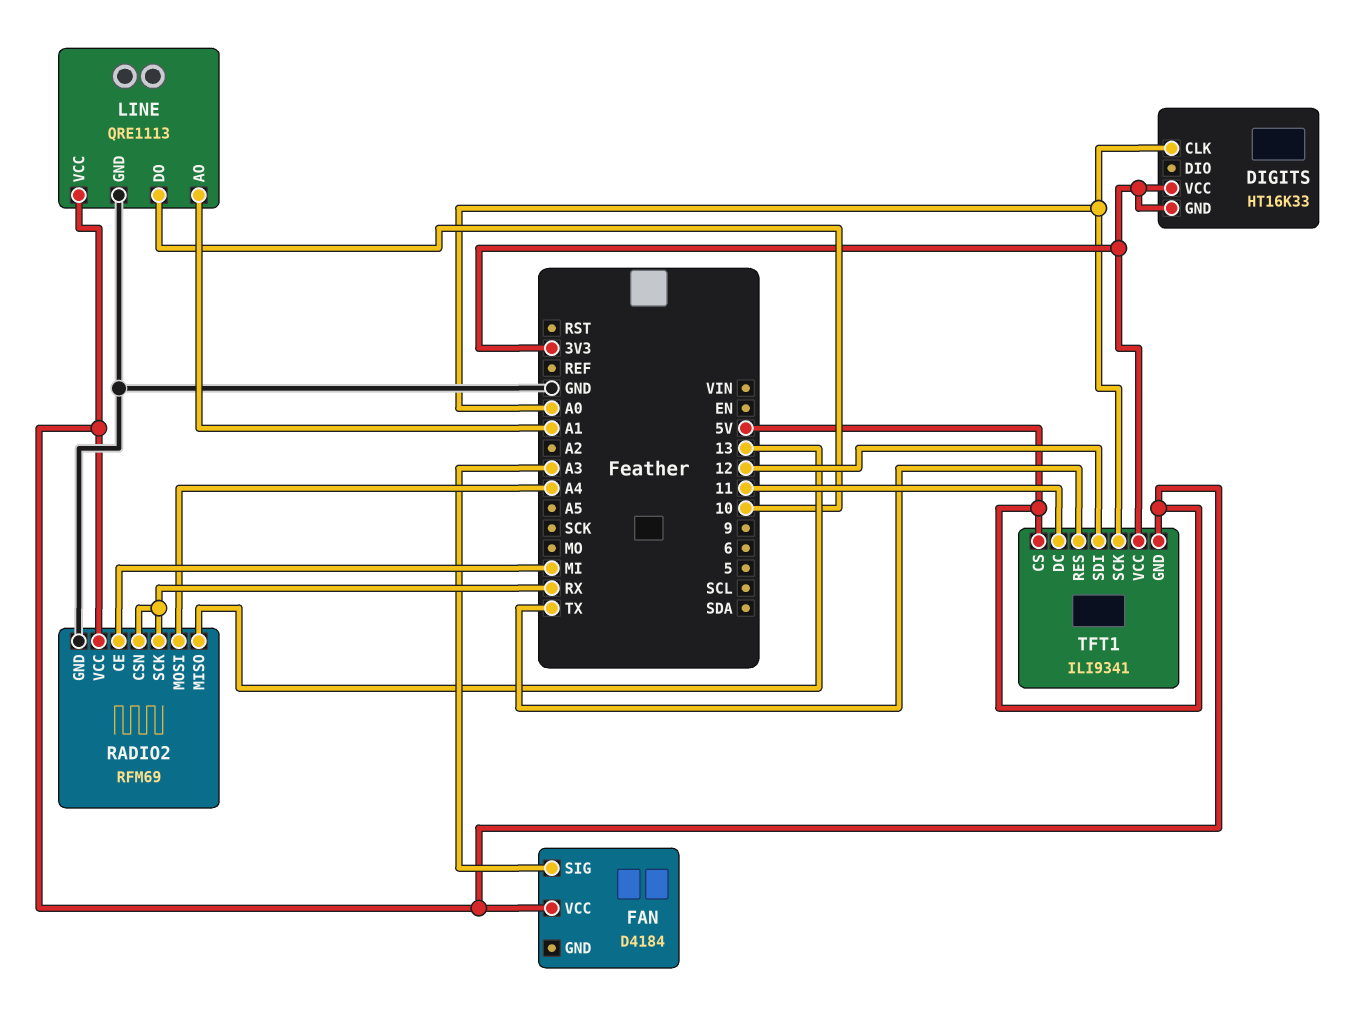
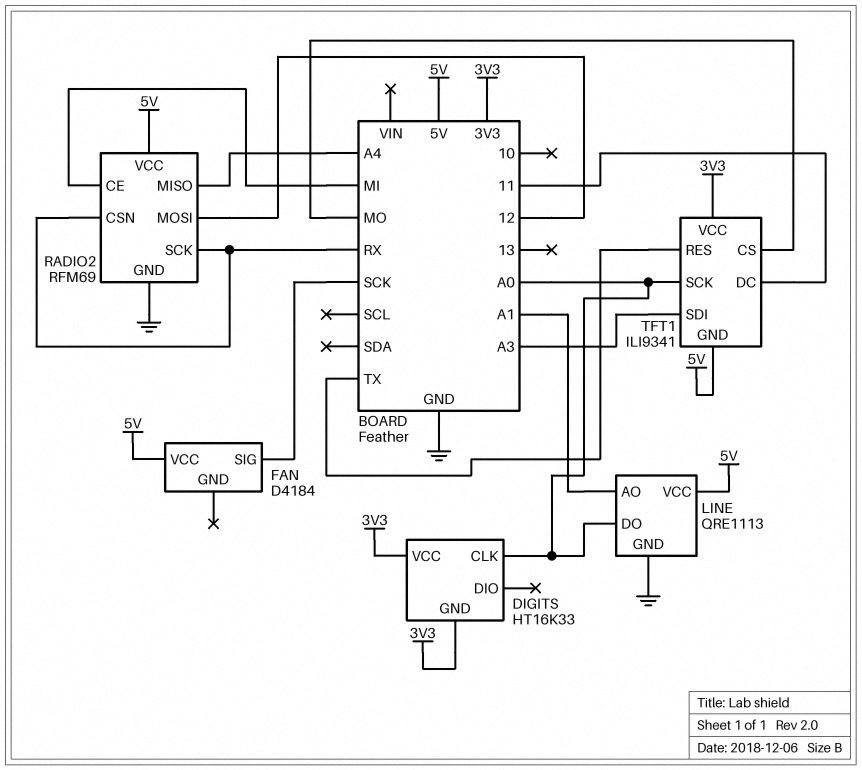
FAN pin SIG: A3 -> SCK
LINE pin DO: 10 -> A0
RADIO2 pin MISO: 13 -> A4
RADIO2 pin MOSI: A4 -> 12
TFT1 pin CS: 5V -> MO
TFT1 pin SDI: 12 -> A3

